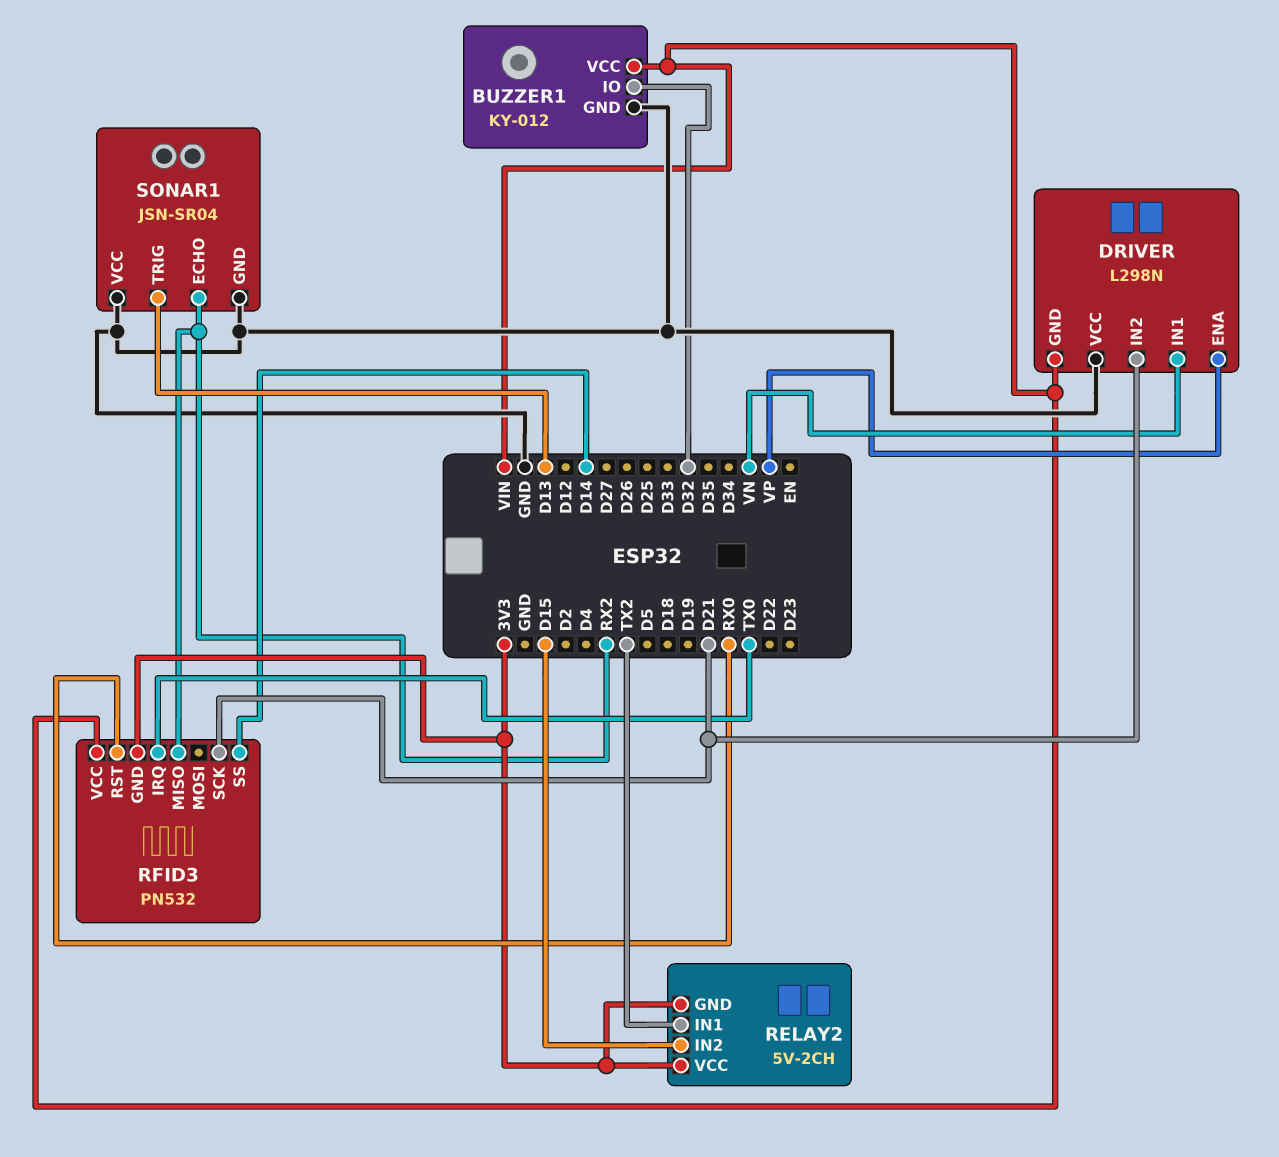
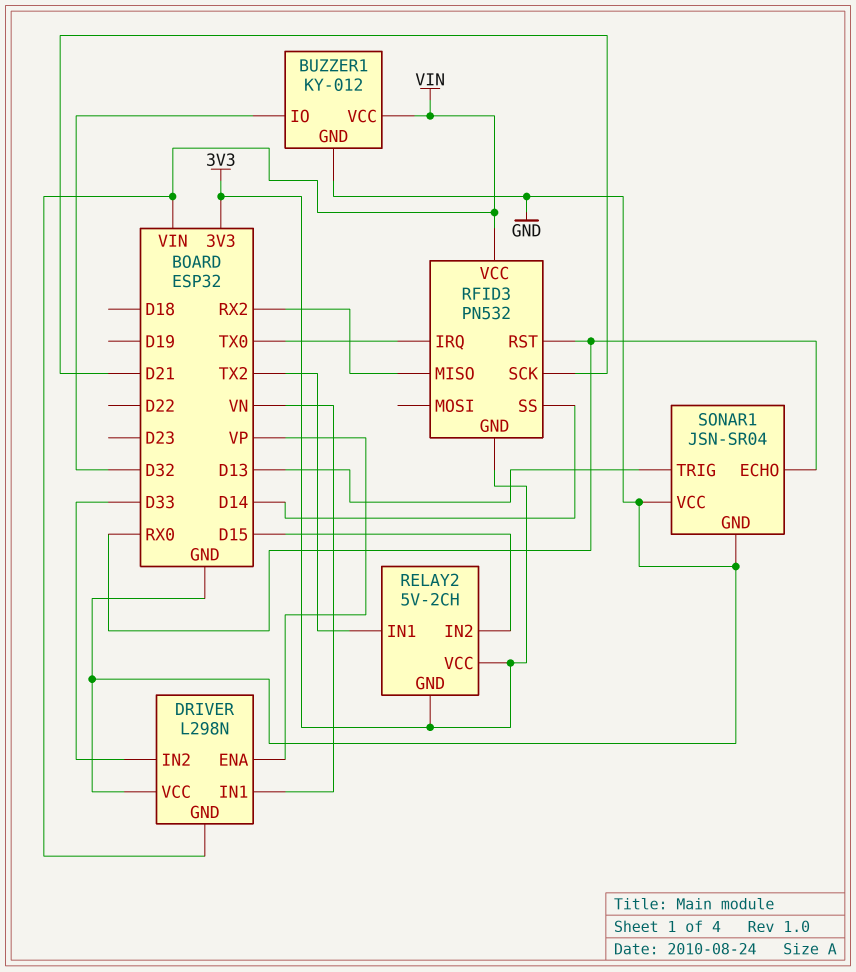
DRIVER pin IN2: D21 -> D33
SONAR1 pin ECHO: RX2 -> RX0

